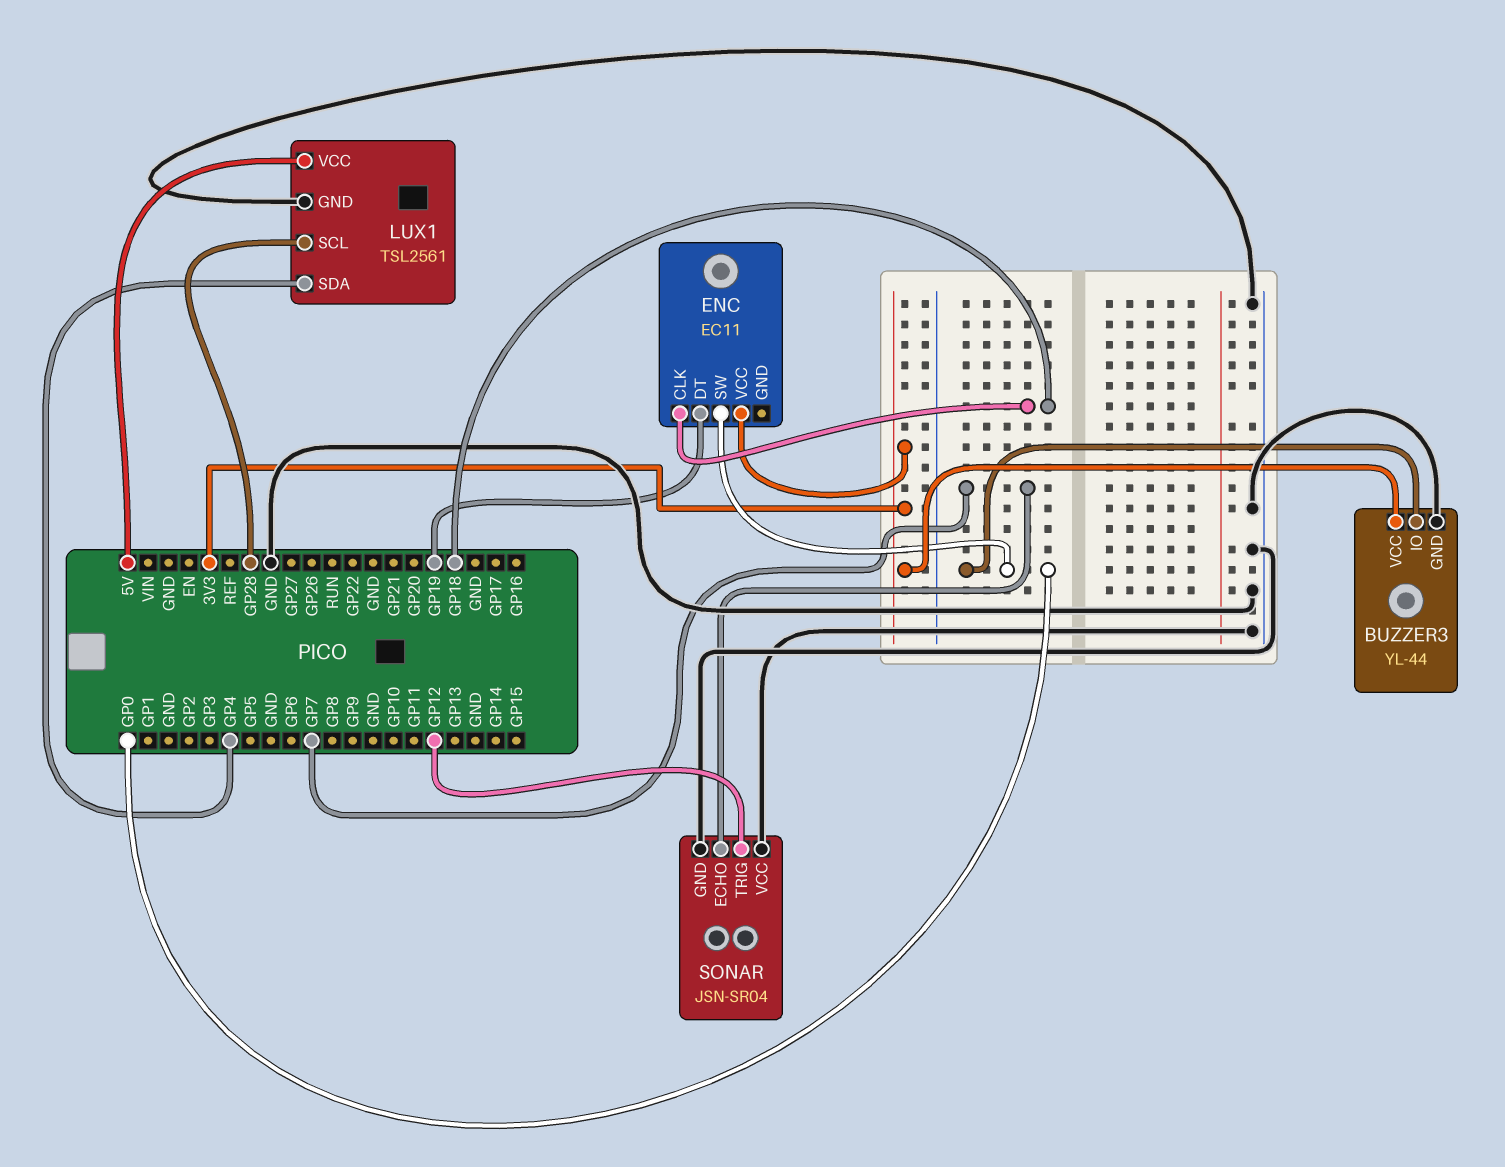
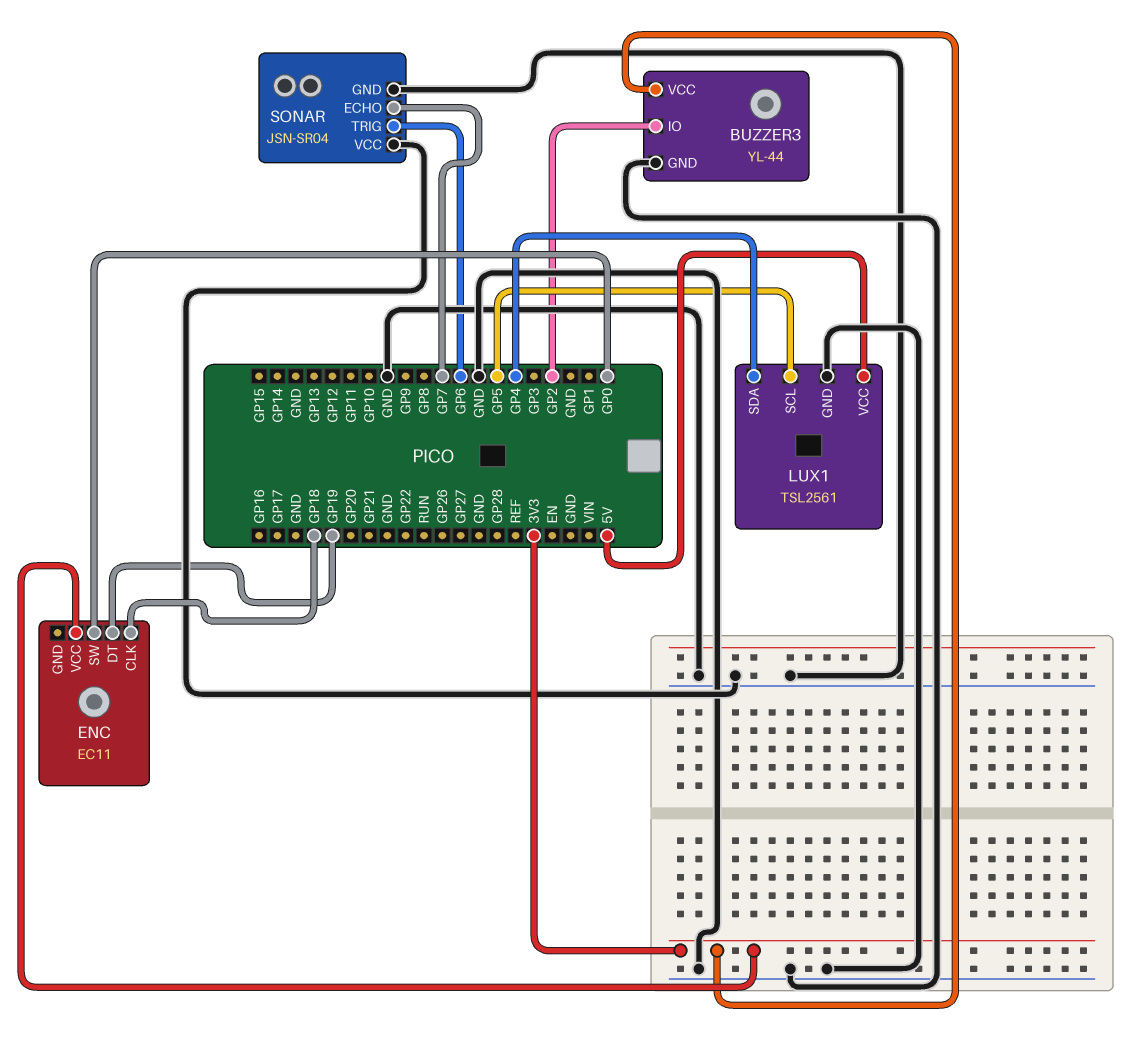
BUZZER3 pin IO: GP0 -> GP2
LUX1 pin SCL: GP28 -> GP5
SONAR pin TRIG: GP12 -> GP6

